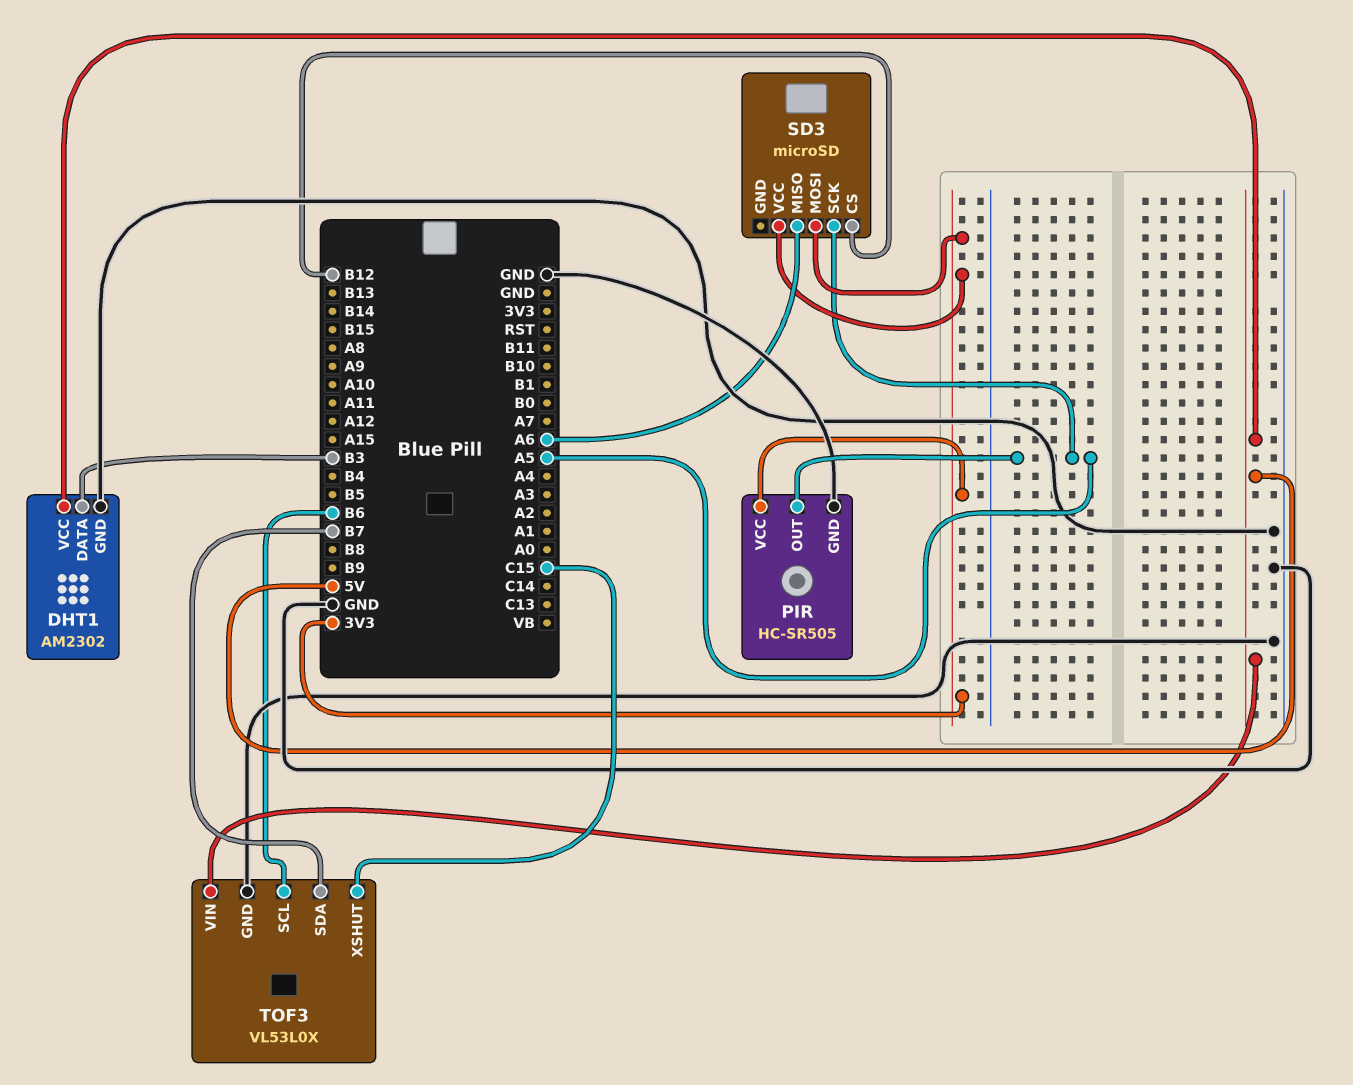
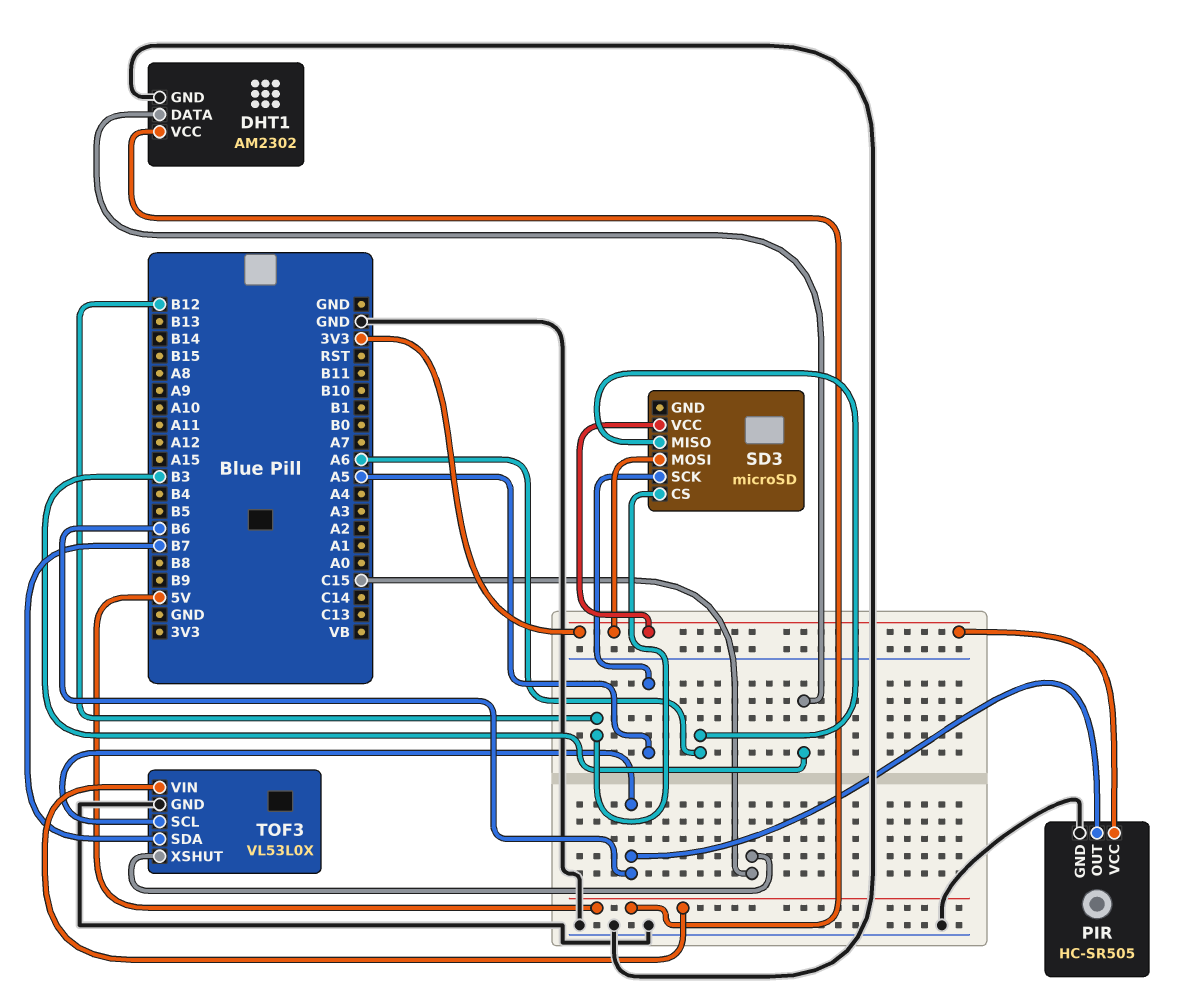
PIR pin OUT: A5 -> B6

